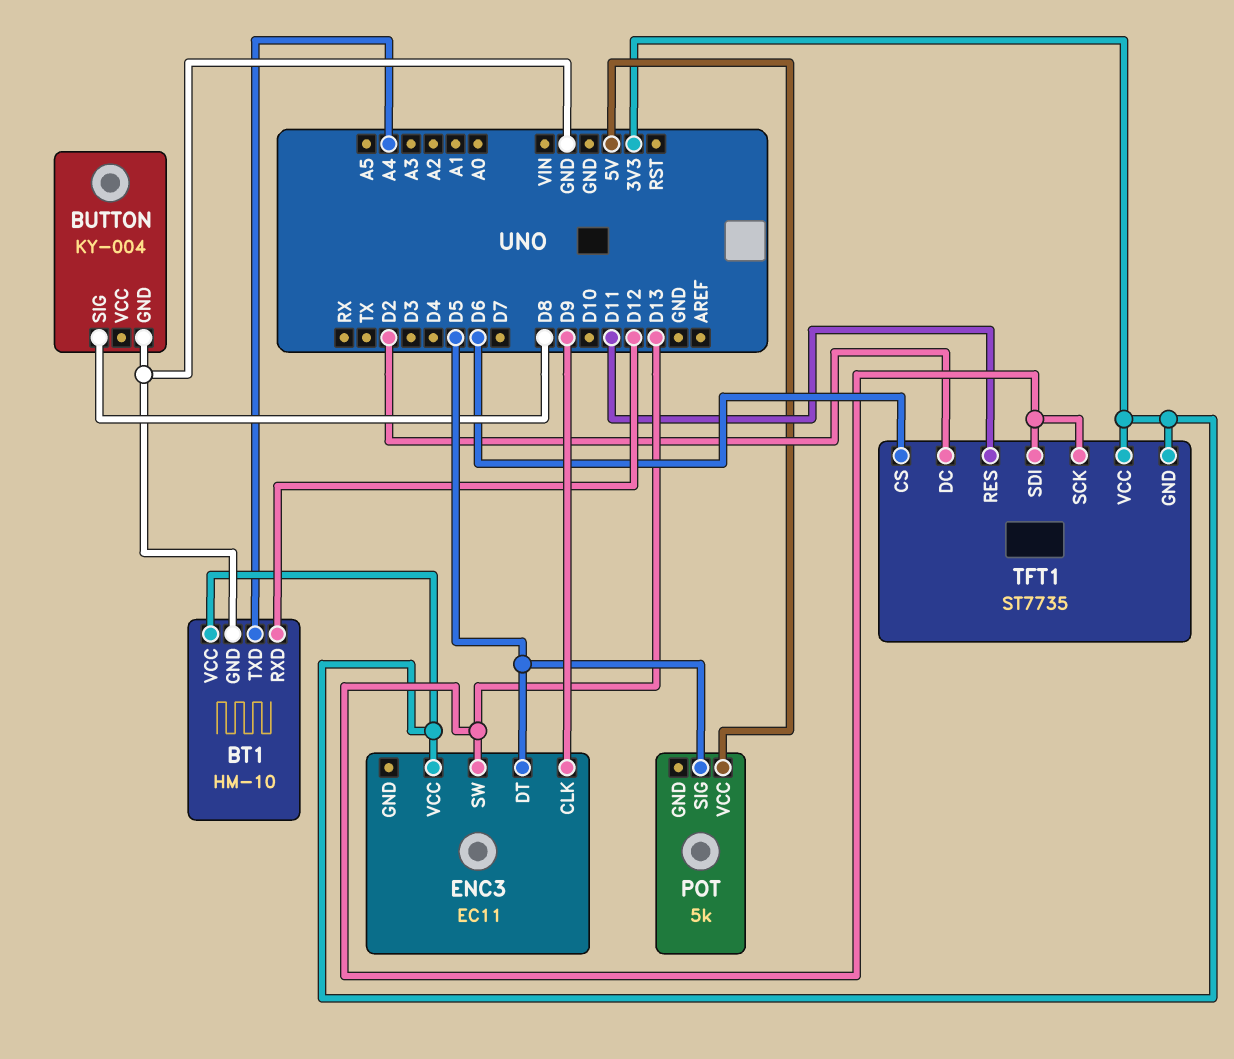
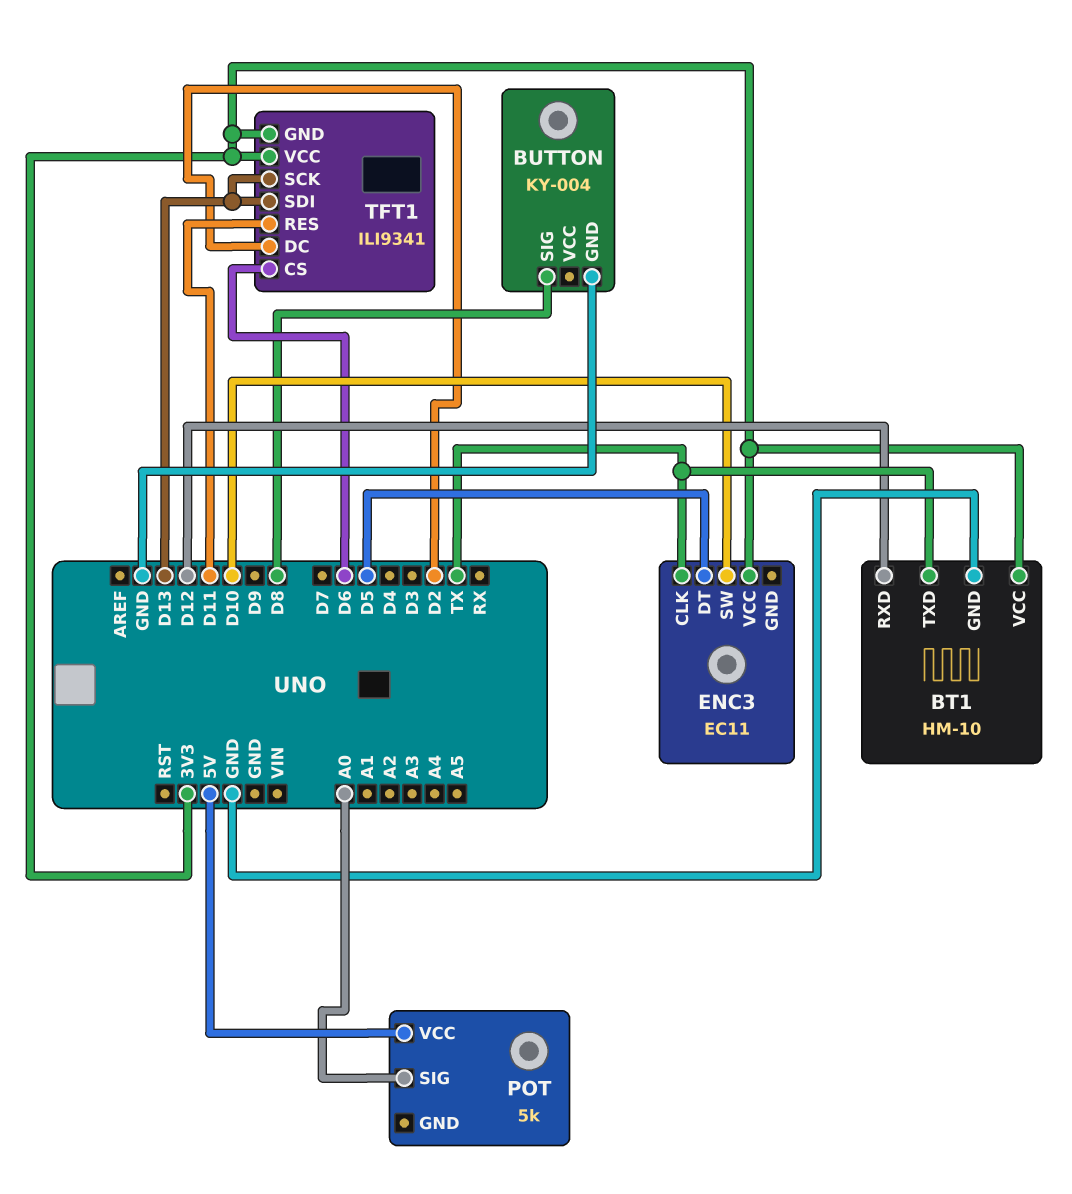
BT1 pin TXD: A4 -> TX
ENC3 pin CLK: D9 -> TX
ENC3 pin SW: D13 -> D10
POT pin SIG: D5 -> A0
TFT1: ST7735 -> ILI9341

